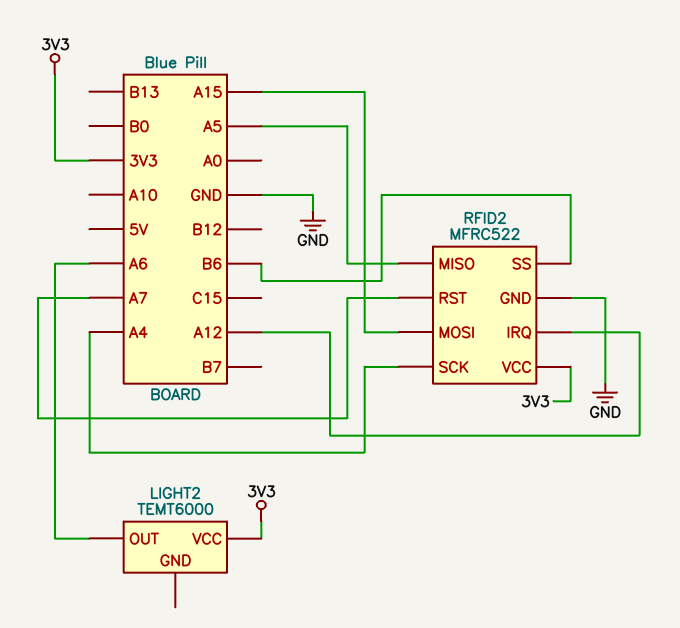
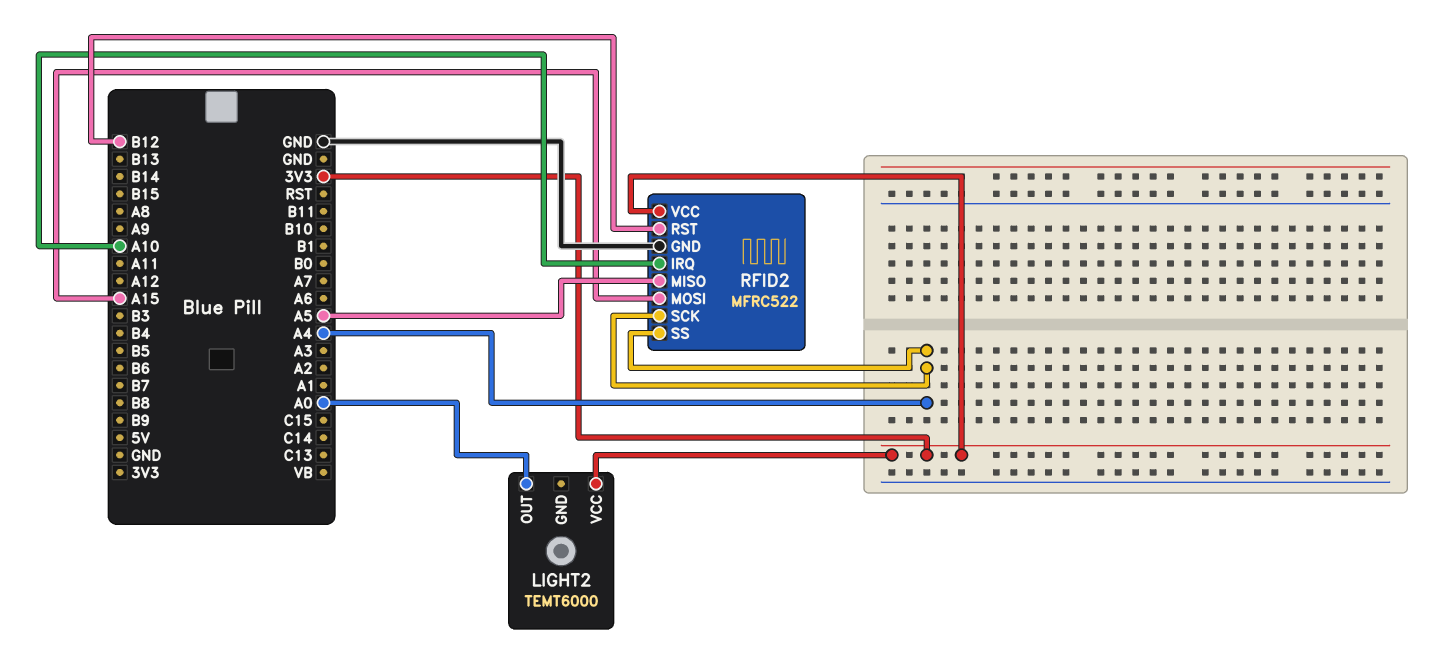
LIGHT2 pin OUT: A6 -> A0
RFID2 pin IRQ: A12 -> A10
RFID2 pin RST: A7 -> B12
RFID2 pin SS: B6 -> A4

